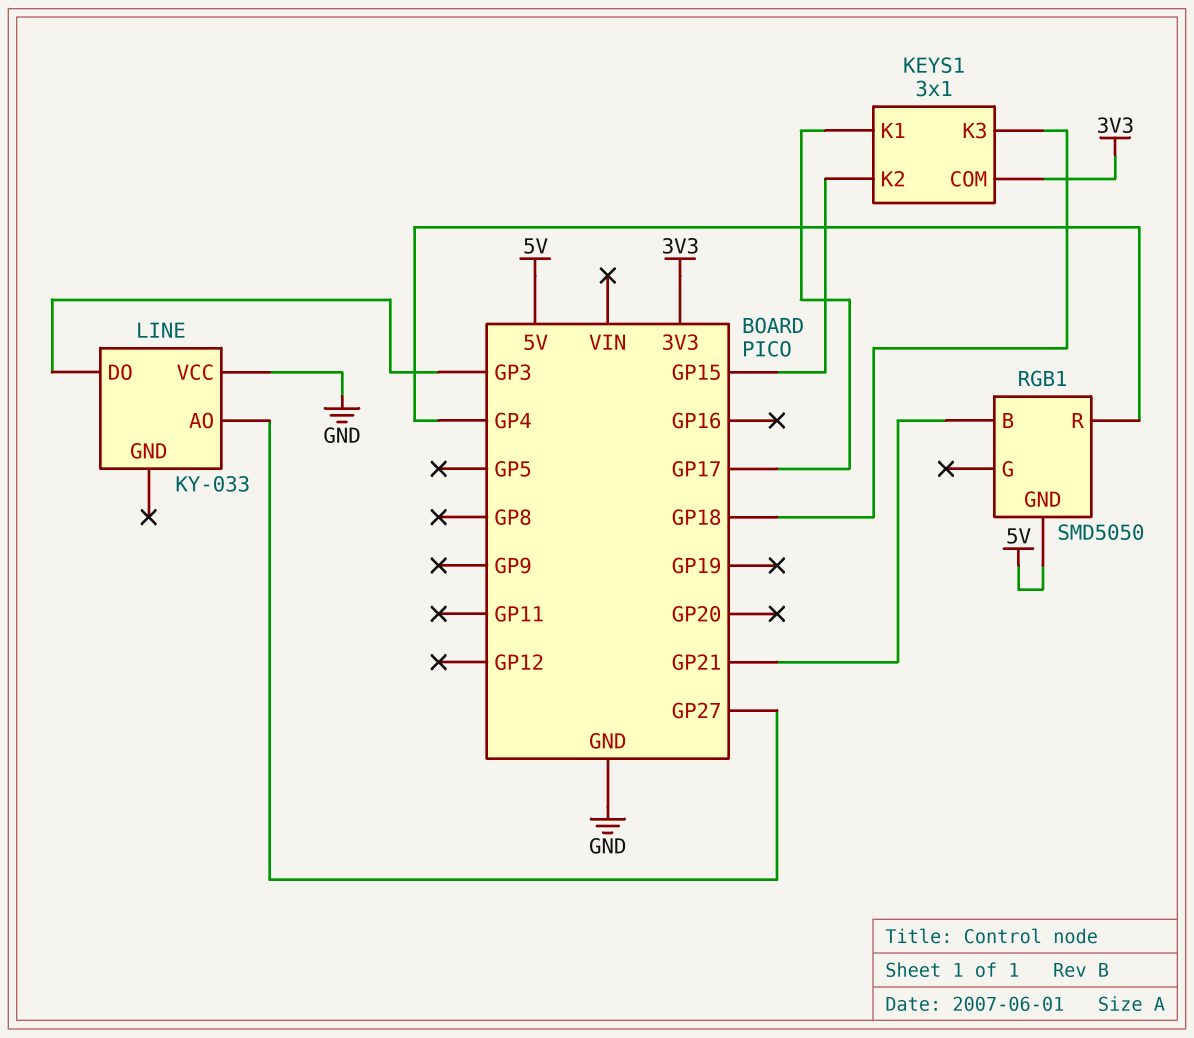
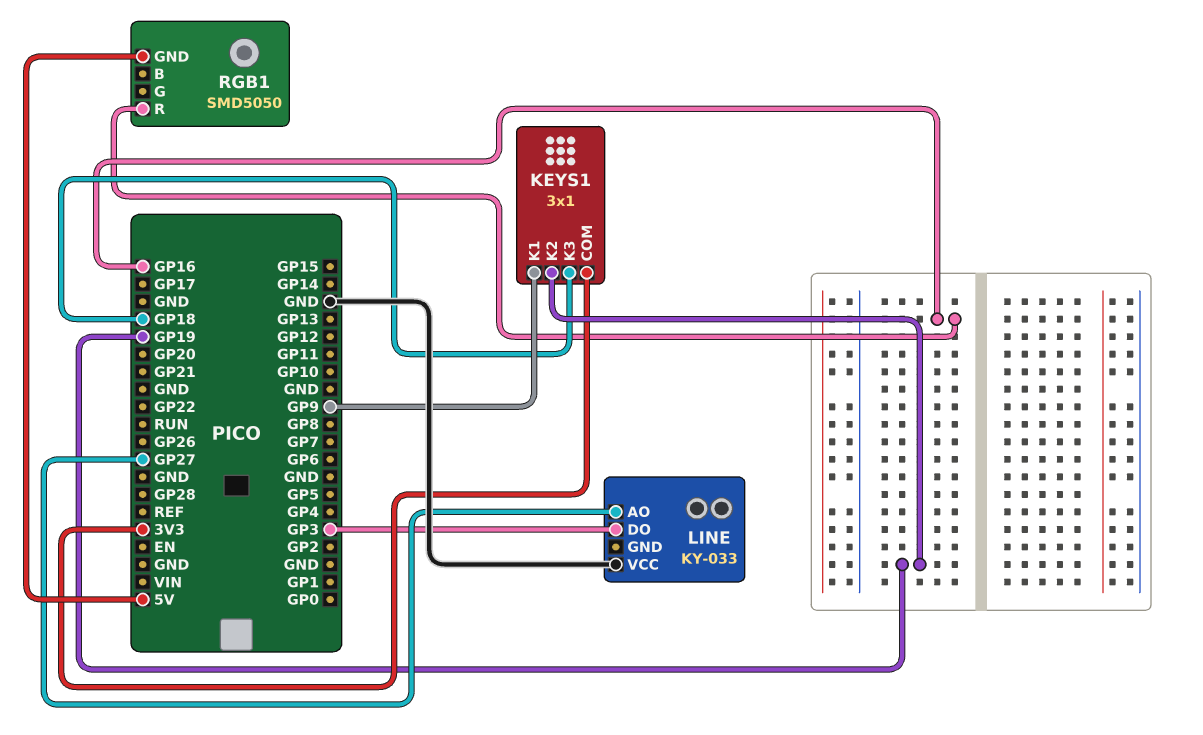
KEYS1 pin K1: GP17 -> GP9
KEYS1 pin K2: GP15 -> GP19
RGB1 pin B: GP21 -> none
RGB1 pin R: GP4 -> GP16

